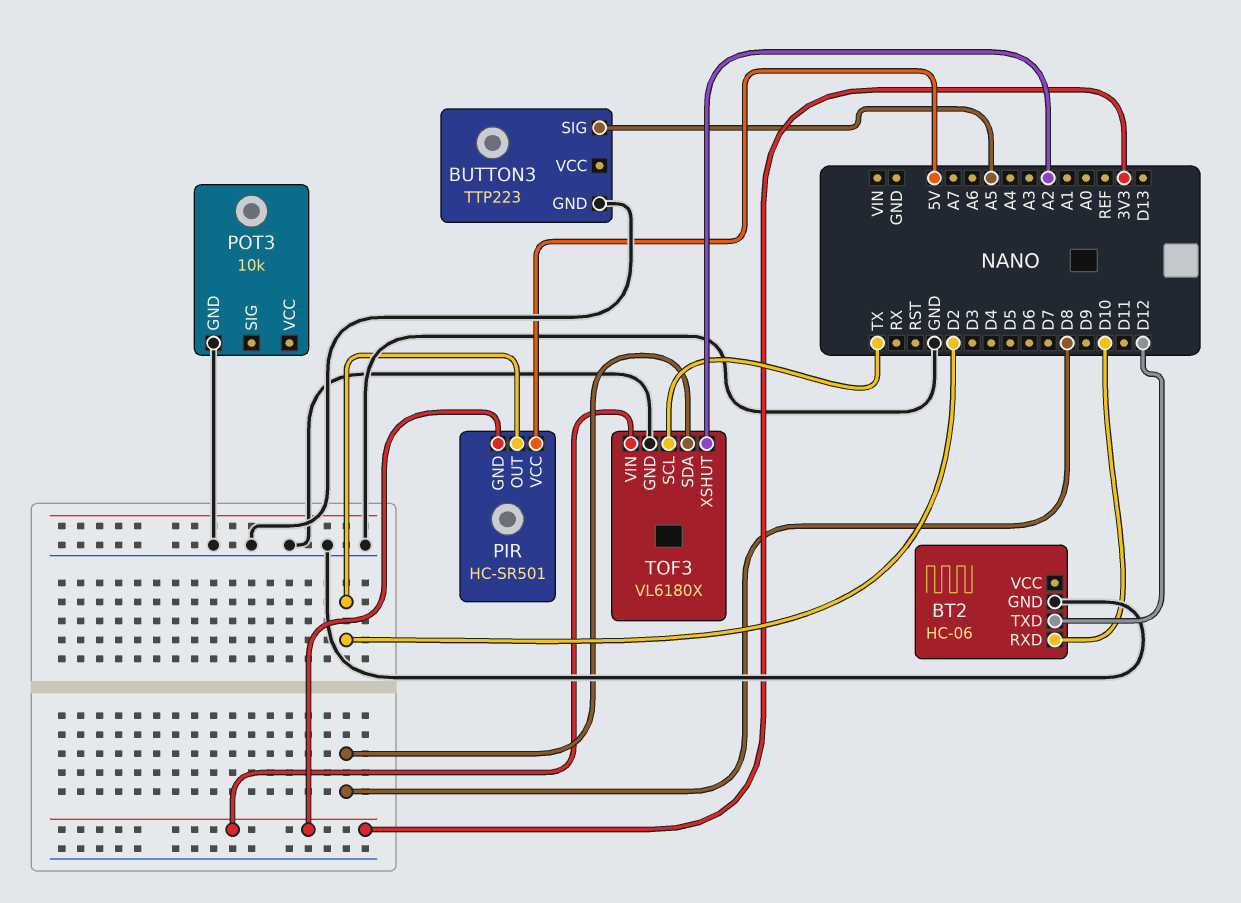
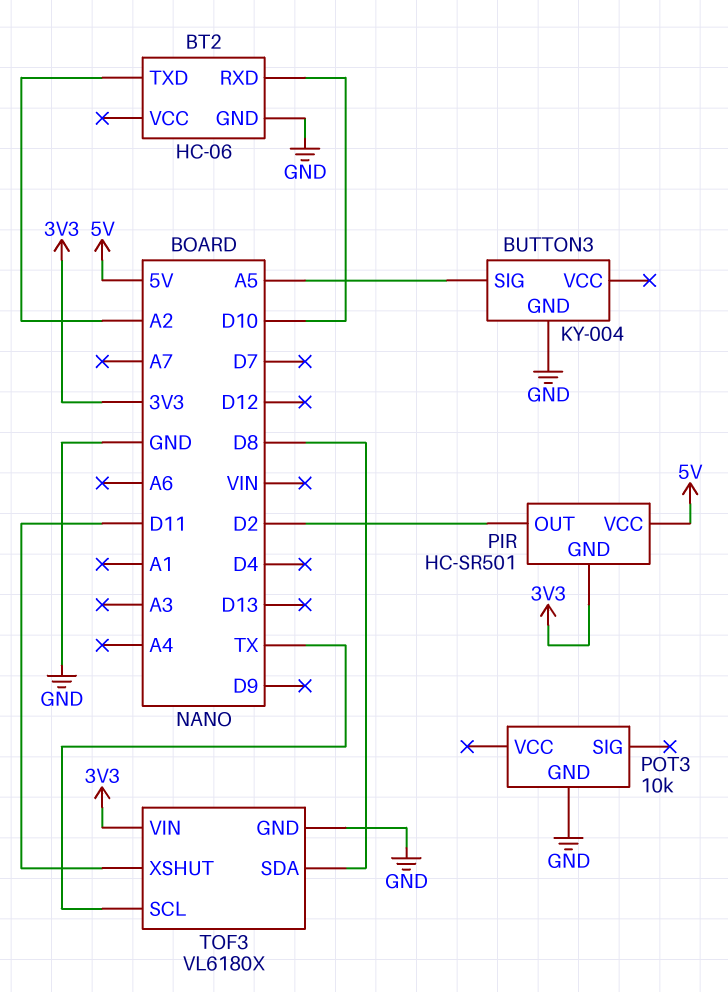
BT2 pin TXD: D12 -> A2
BUTTON3: TTP223 -> KY-004
TOF3 pin XSHUT: A2 -> D11

